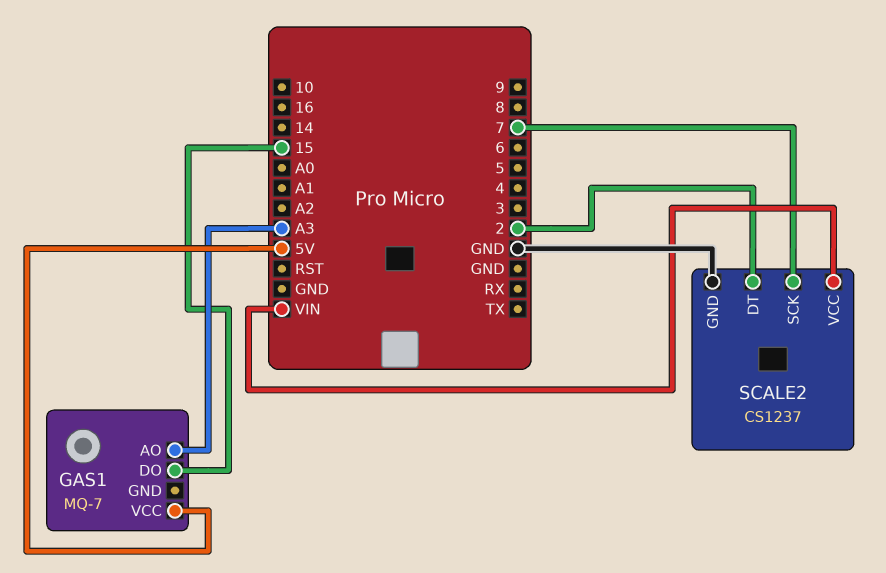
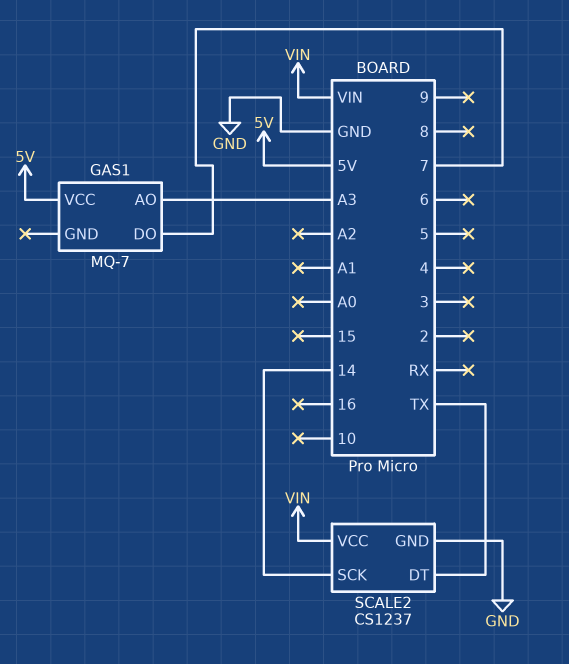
GAS1 pin DO: 15 -> 7
SCALE2 pin DT: 2 -> TX
SCALE2 pin SCK: 7 -> 14

